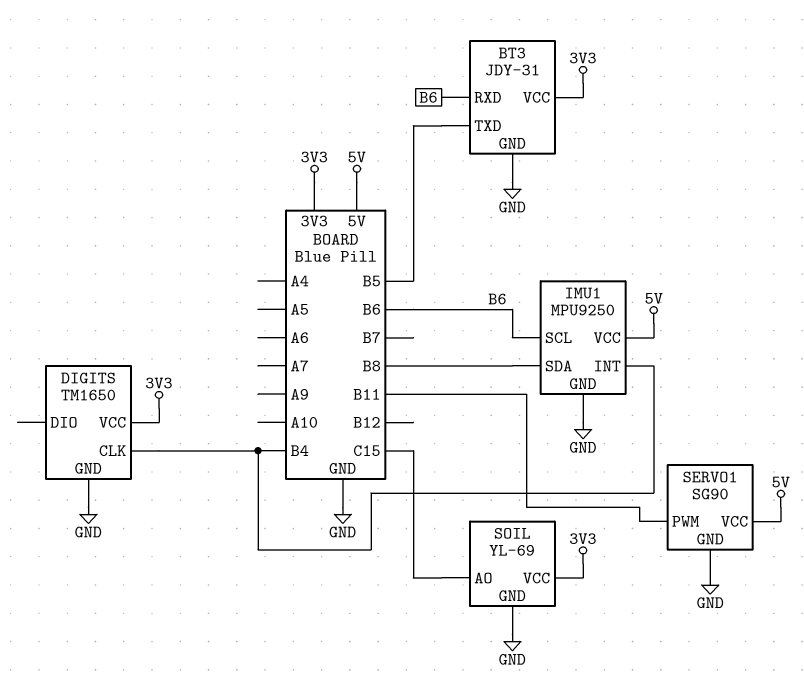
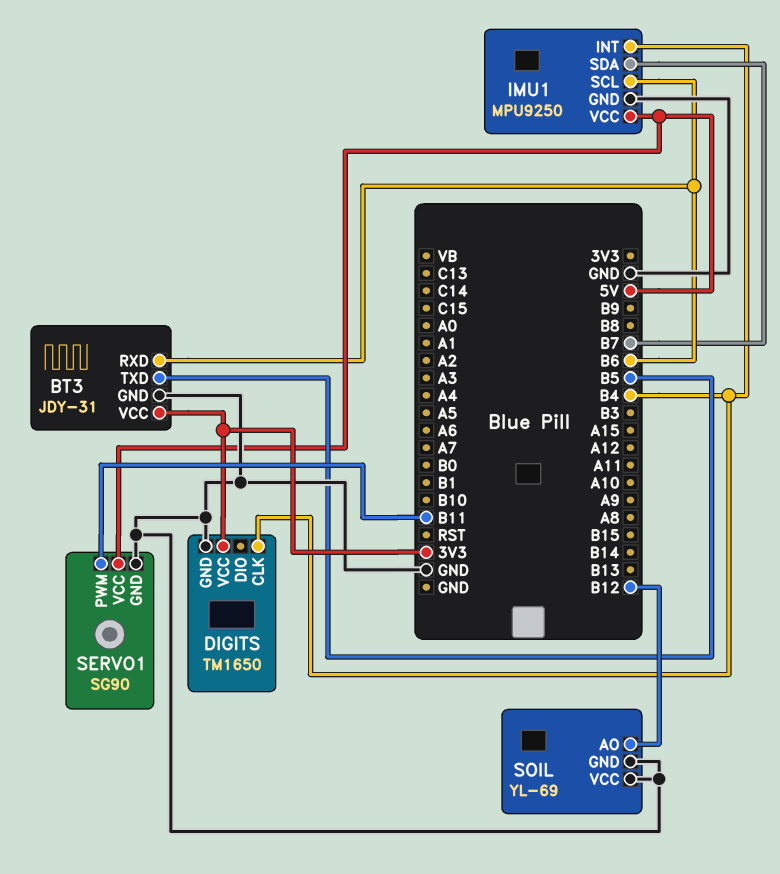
IMU1 pin SDA: B8 -> B7
SOIL pin AO: C15 -> B12
SOIL pin VCC: 3V3 -> GND

